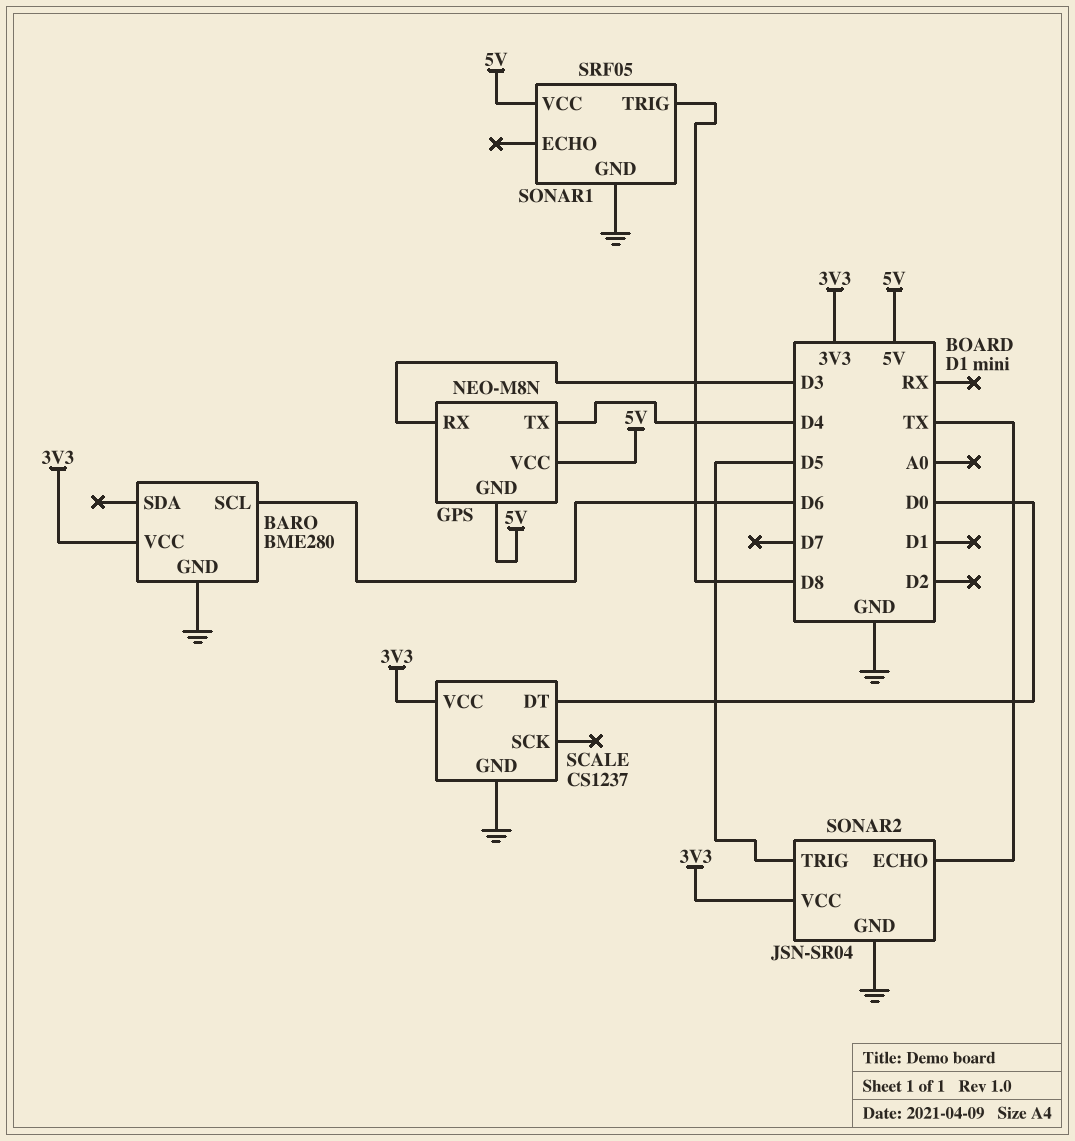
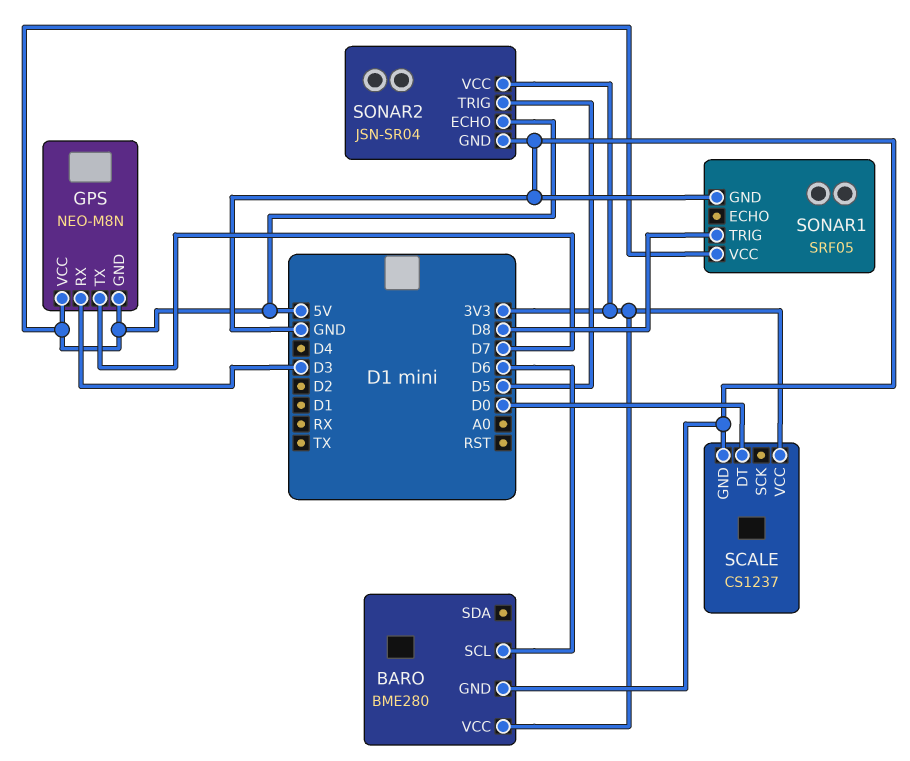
GPS pin TX: D4 -> D7
SONAR2 pin ECHO: TX -> 5V

